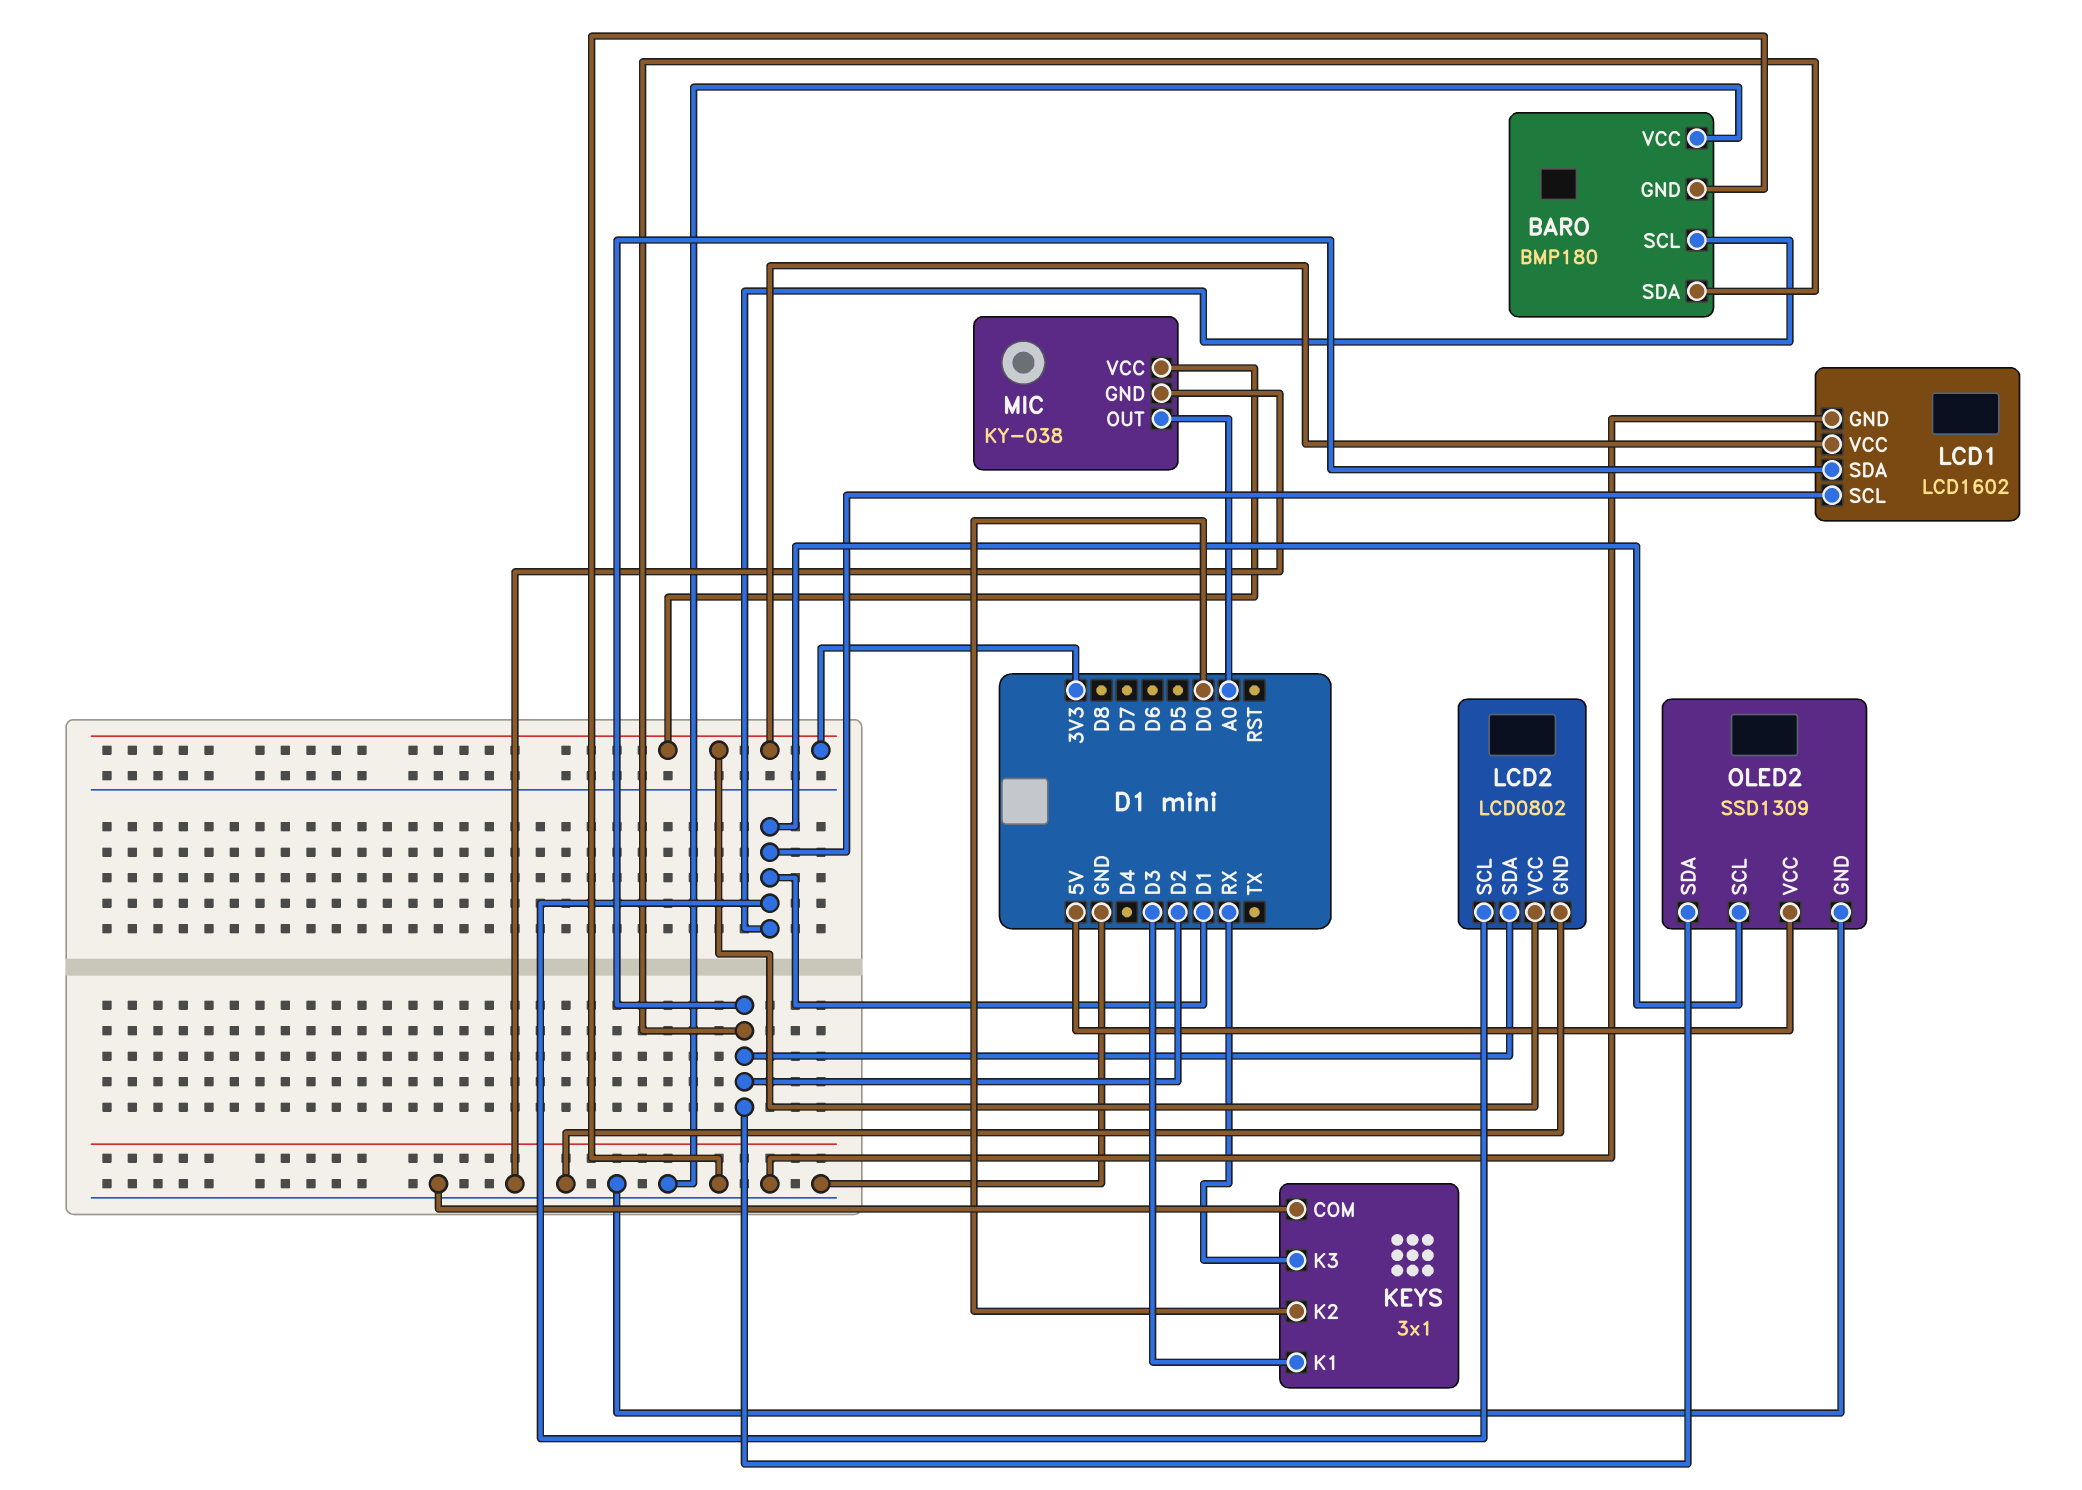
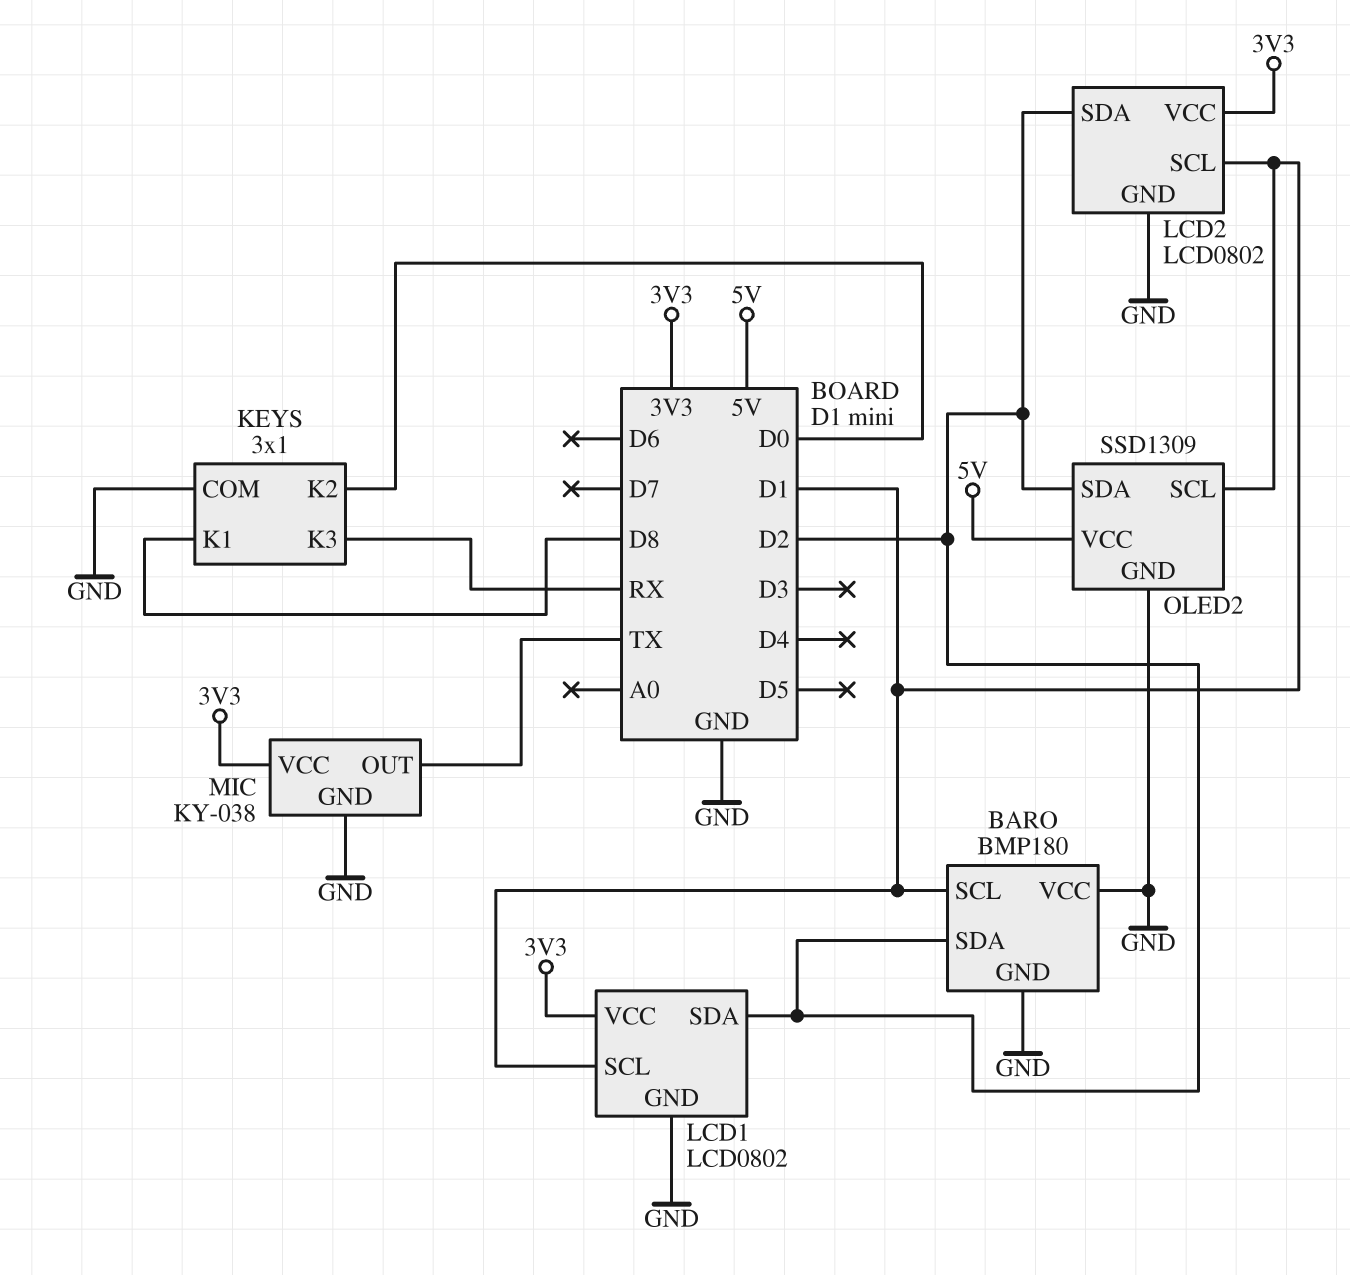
KEYS pin K1: D3 -> D8
LCD1: LCD1602 -> LCD0802
MIC pin OUT: A0 -> TX

